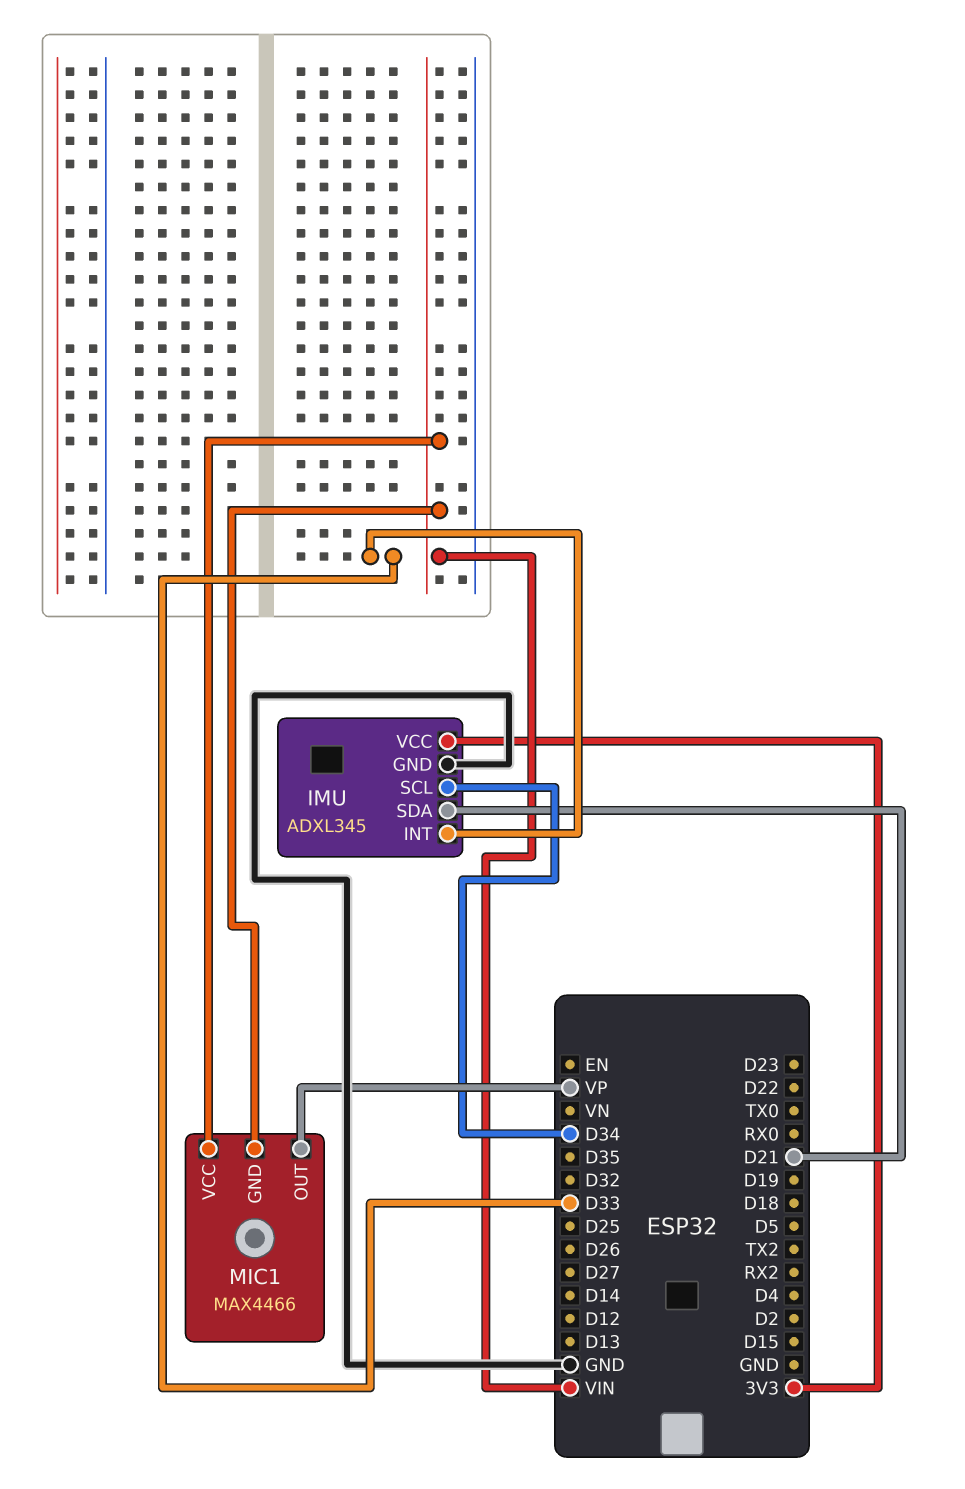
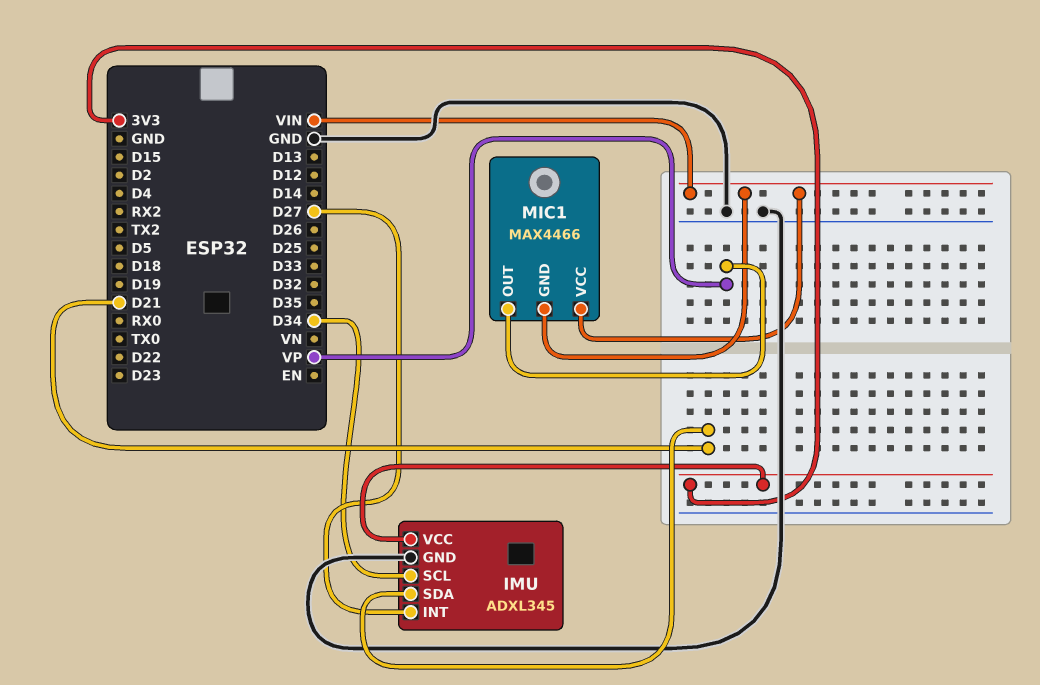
IMU pin INT: D33 -> D27

